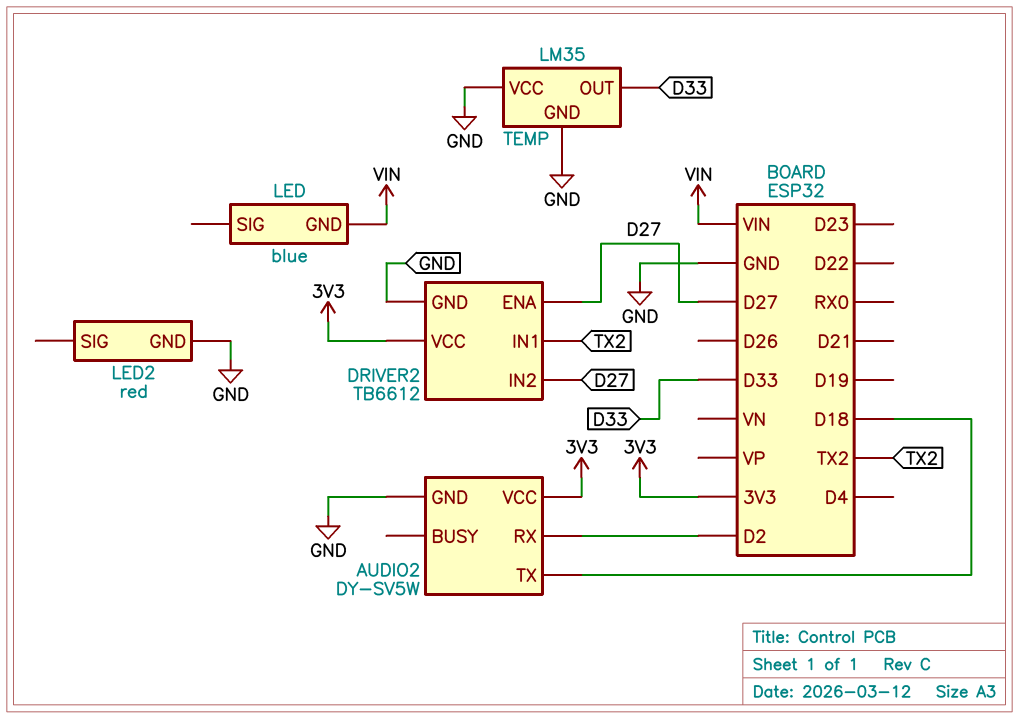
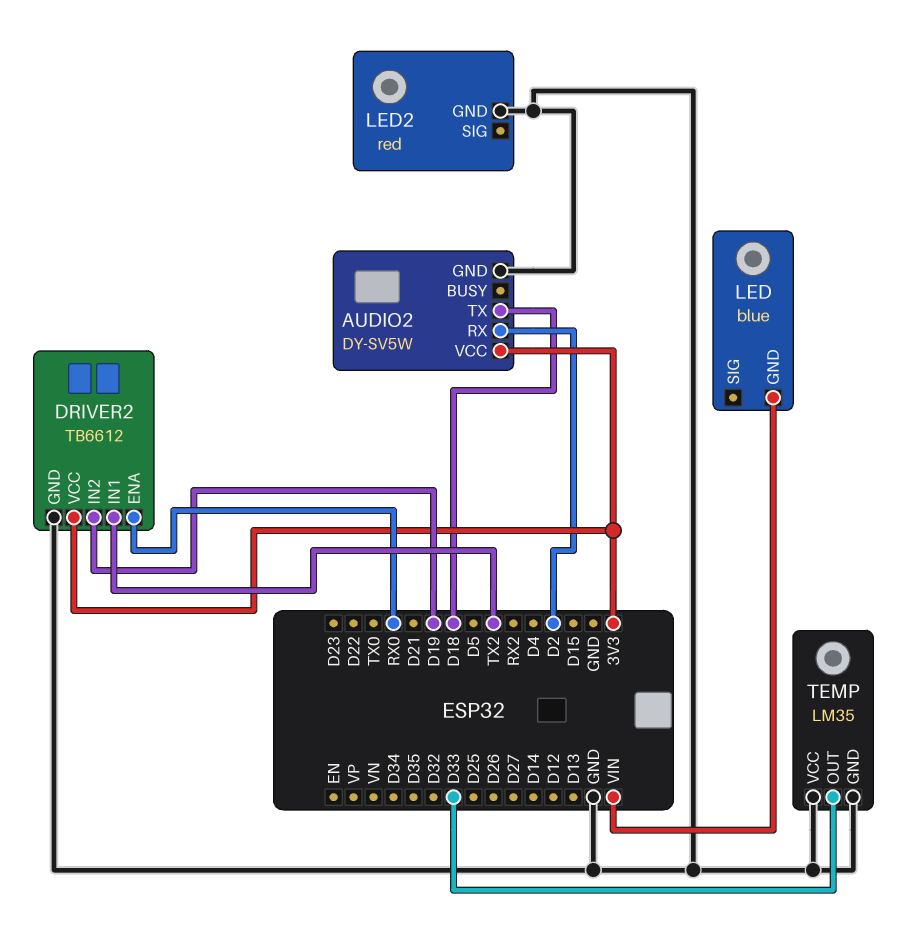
DRIVER2 pin ENA: D27 -> RX0
DRIVER2 pin IN2: D27 -> D19

